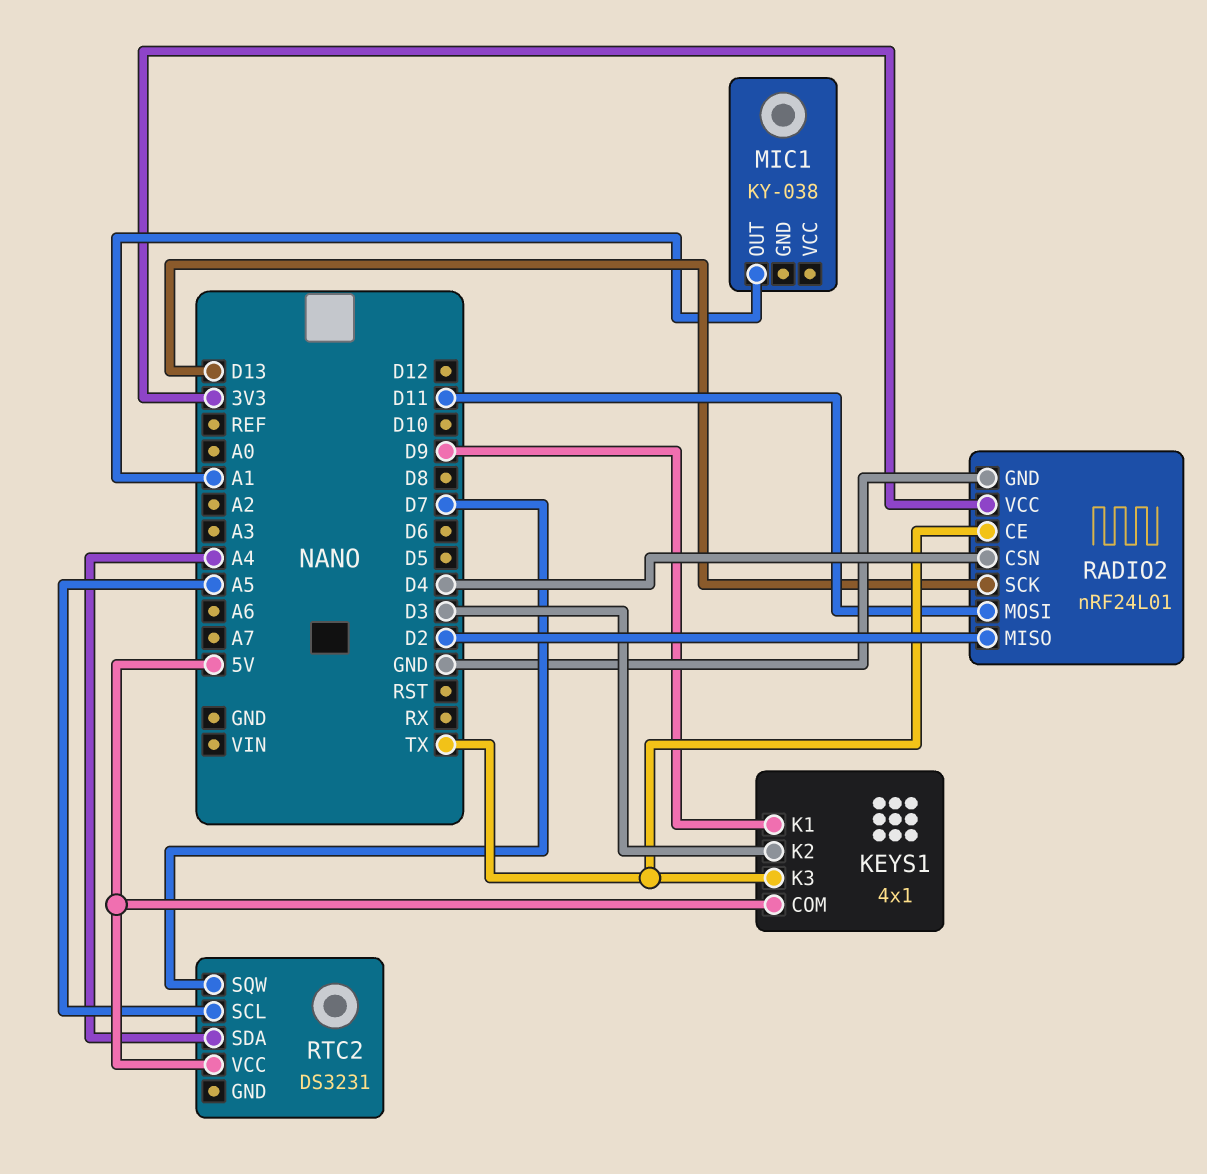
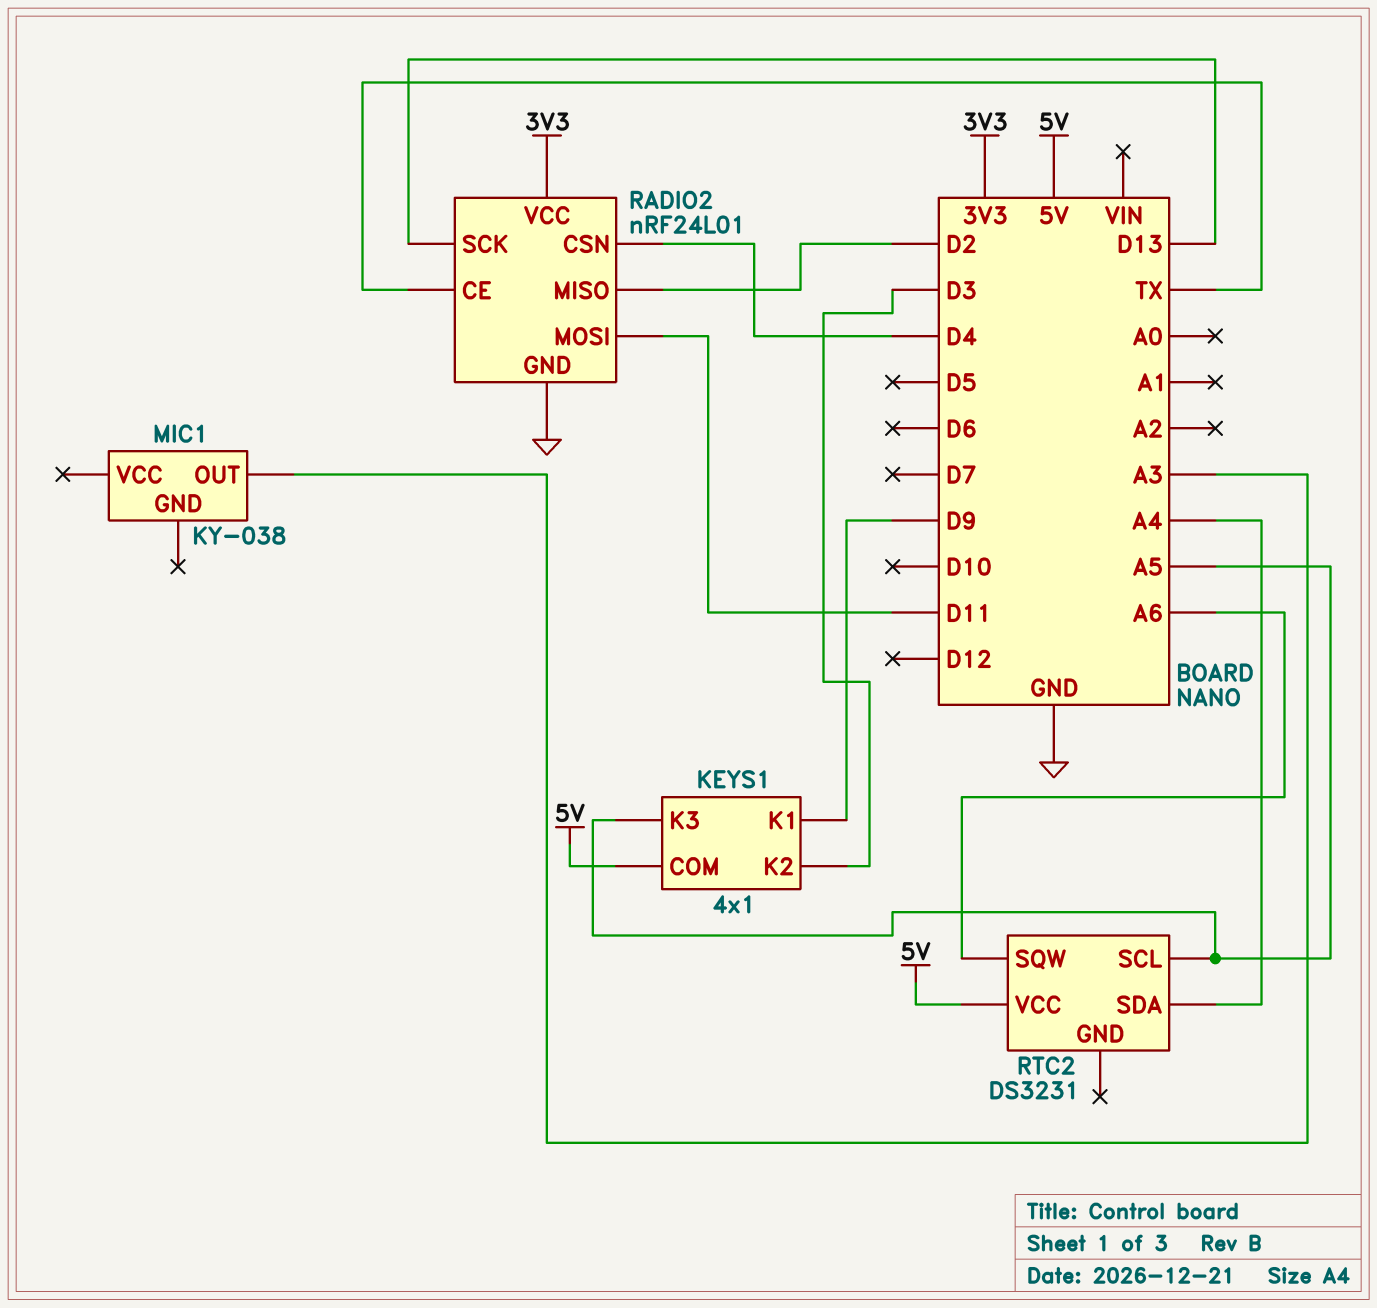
KEYS1 pin K3: TX -> A5
MIC1 pin OUT: A1 -> A3
RTC2 pin SQW: D7 -> A6

